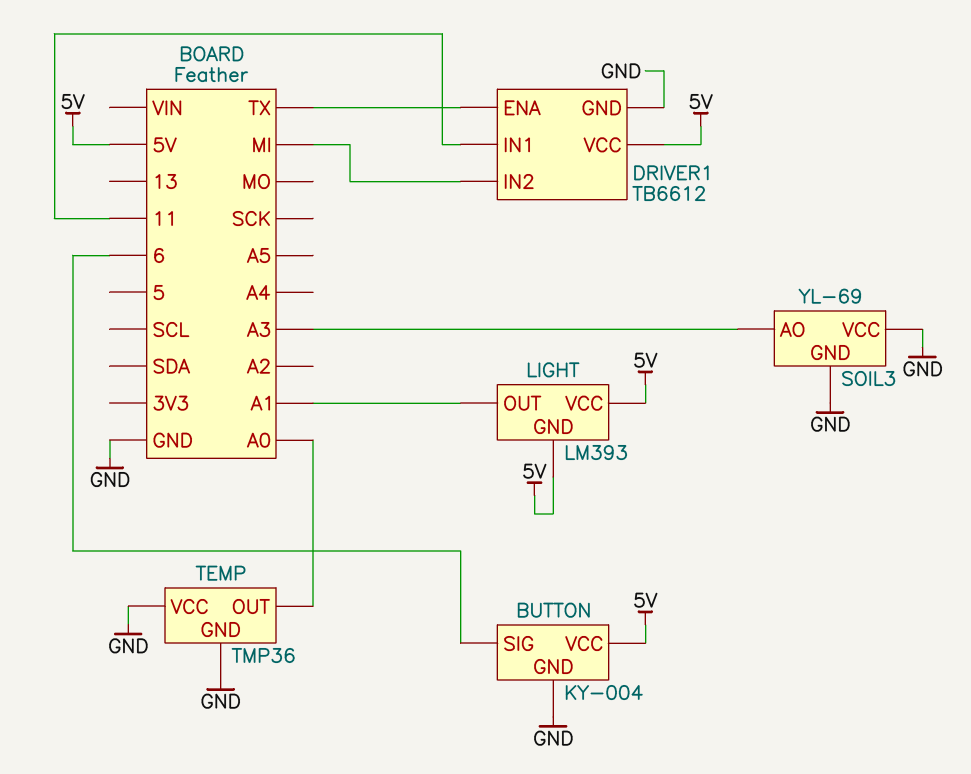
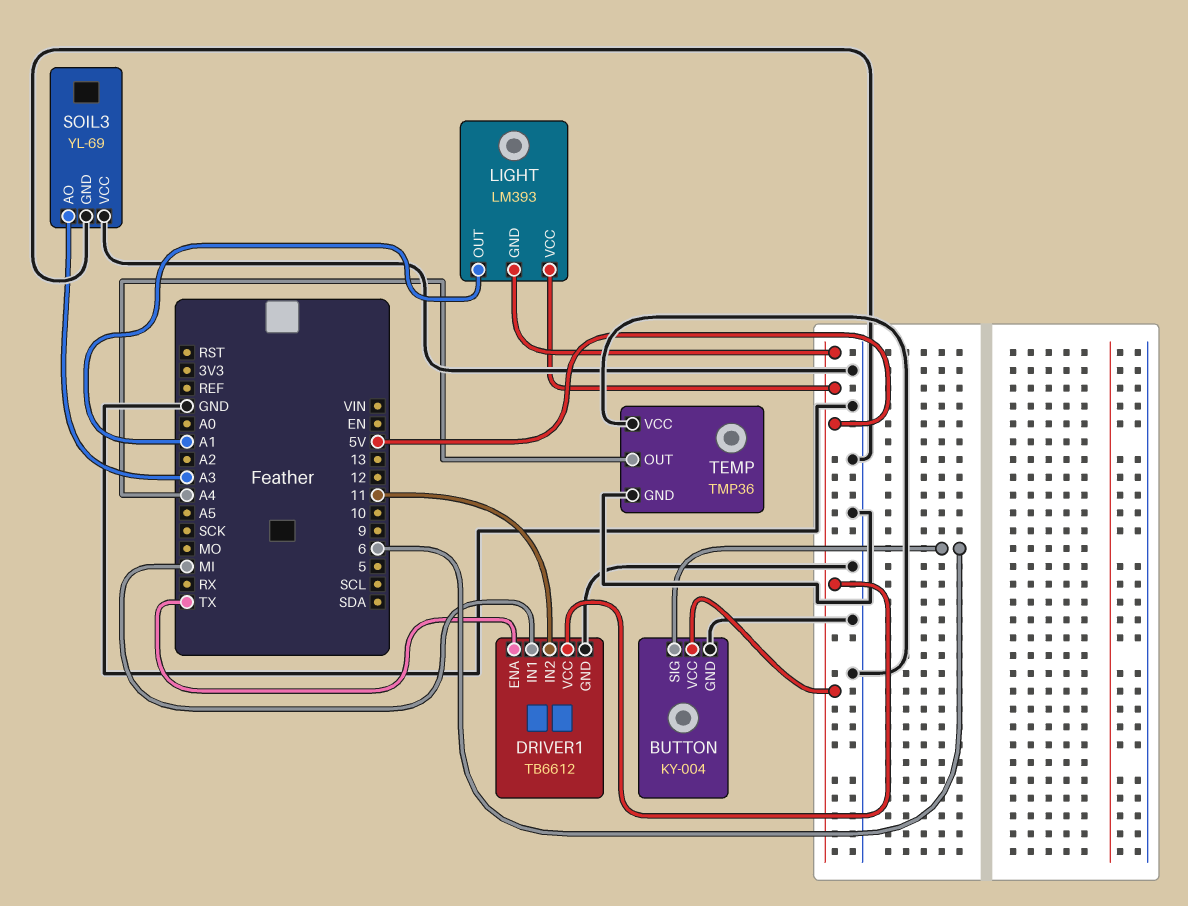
DRIVER1 pin IN1: 11 -> MI
DRIVER1 pin IN2: MI -> 11
TEMP pin OUT: A0 -> A4

